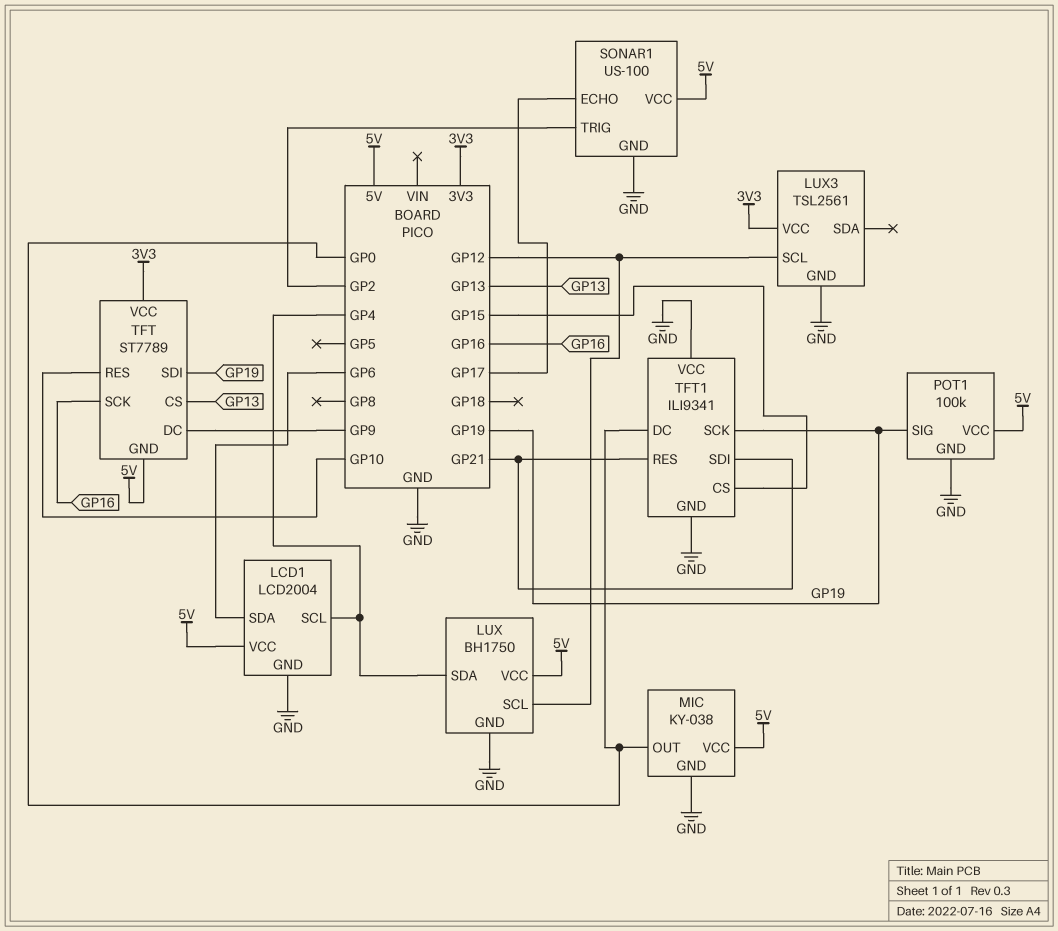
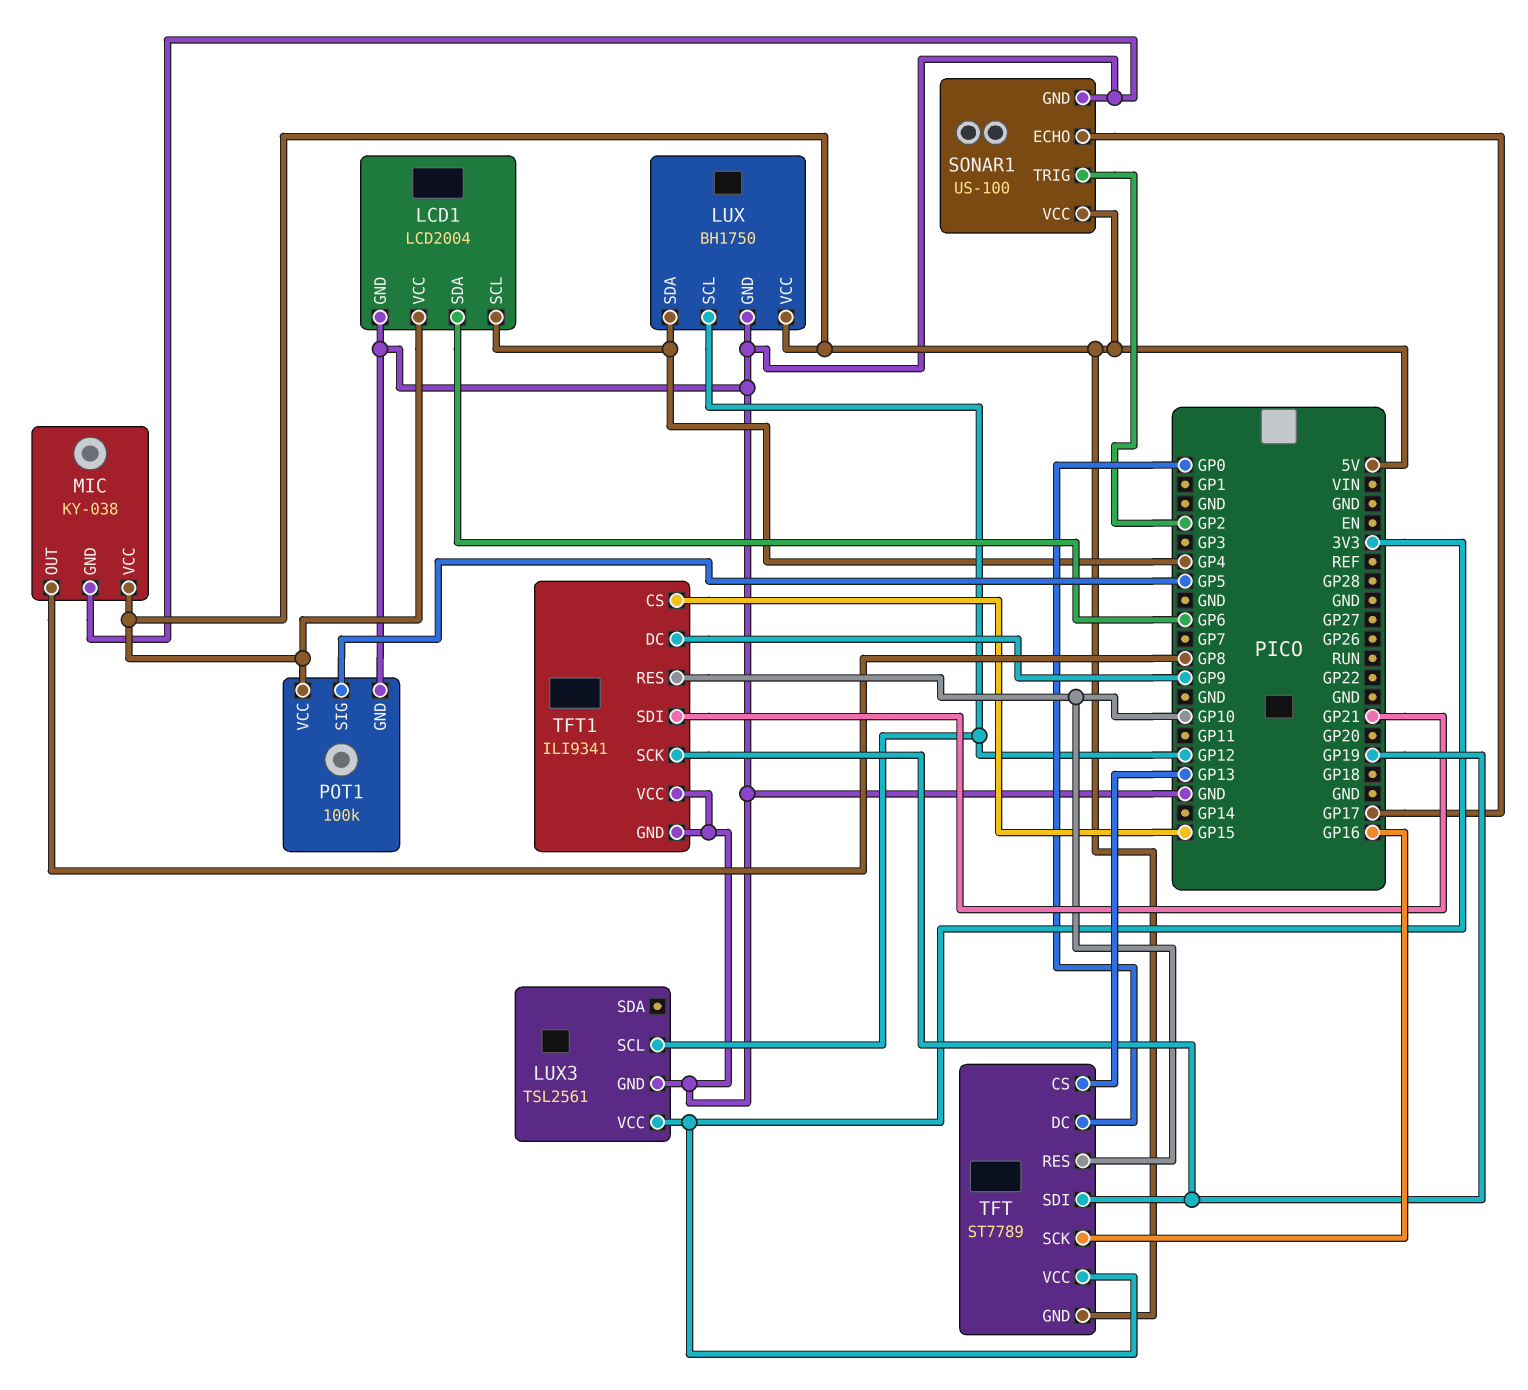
MIC pin OUT: GP0 -> GP8
POT1 pin SIG: GP19 -> GP5
TFT pin DC: GP9 -> GP0
TFT1 pin DC: GP0 -> GP9
TFT1 pin RES: GP21 -> GP10

